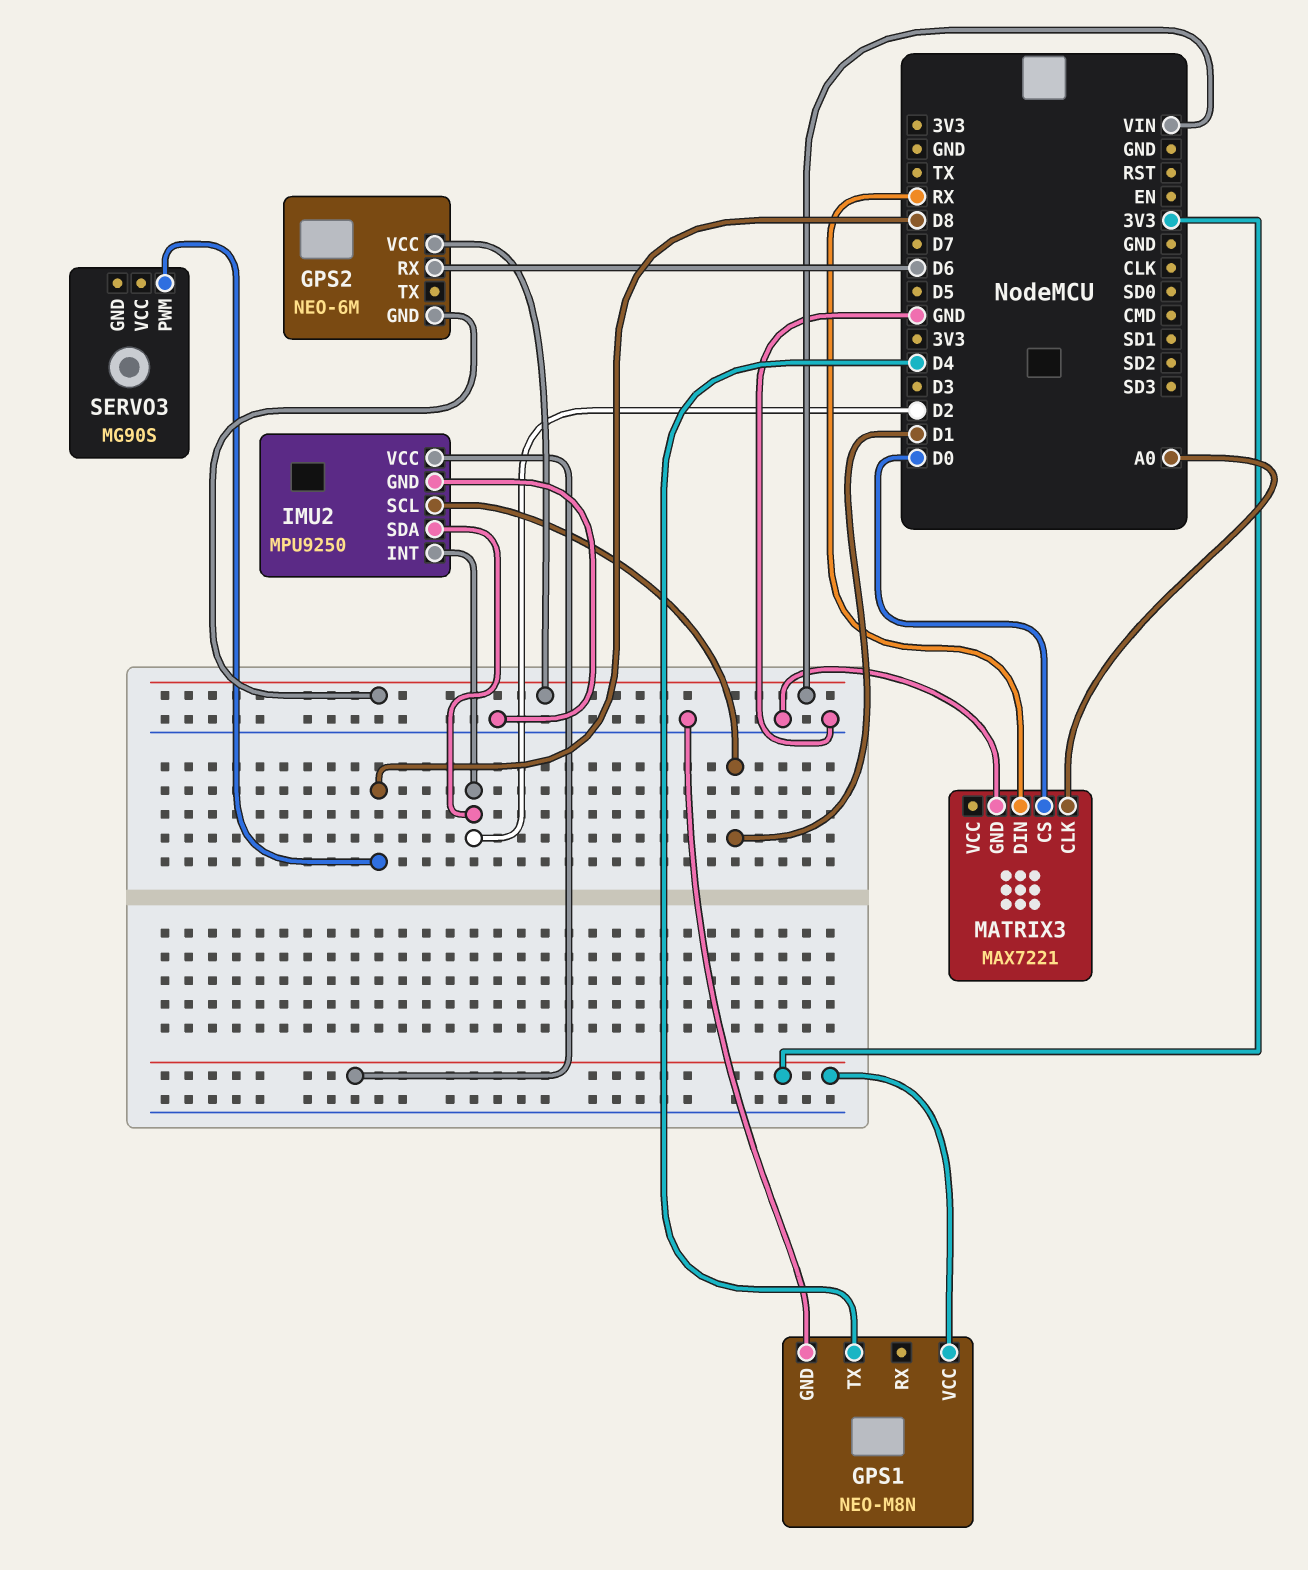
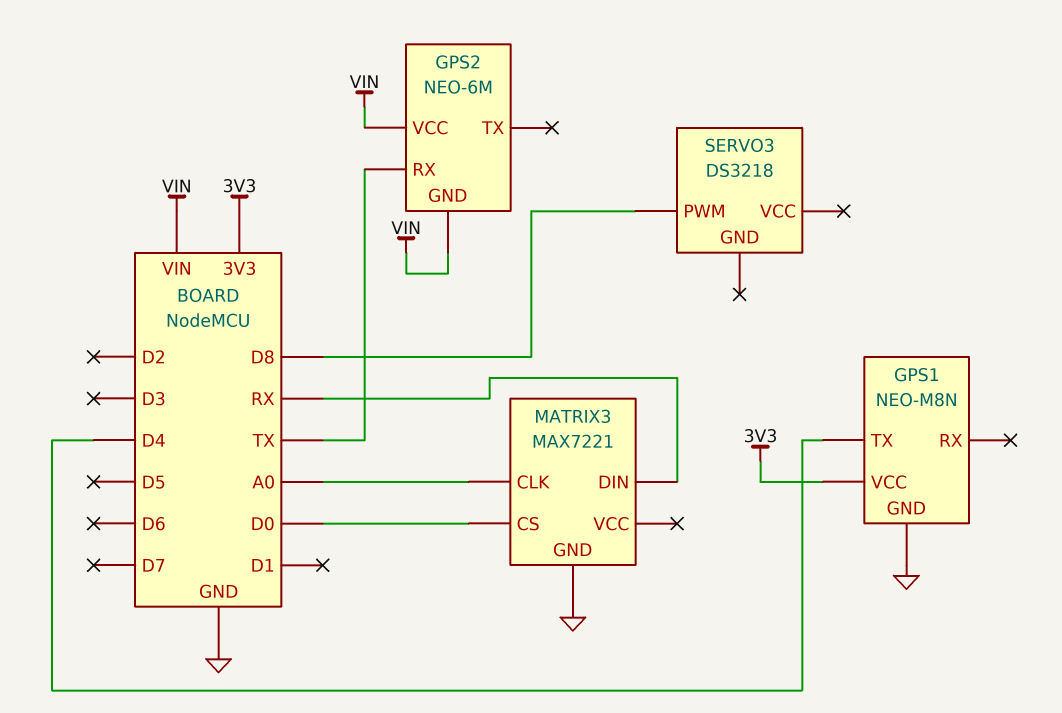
GPS2 pin RX: D6 -> TX
IMU2: MPU9250 -> none
IMU2 pin GND: GND -> none
IMU2 pin INT: D2 -> none
IMU2 pin SCL: D1 -> none
IMU2 pin SDA: D2 -> none
IMU2 pin VCC: 3V3 -> none
SERVO3: MG90S -> DS3218

